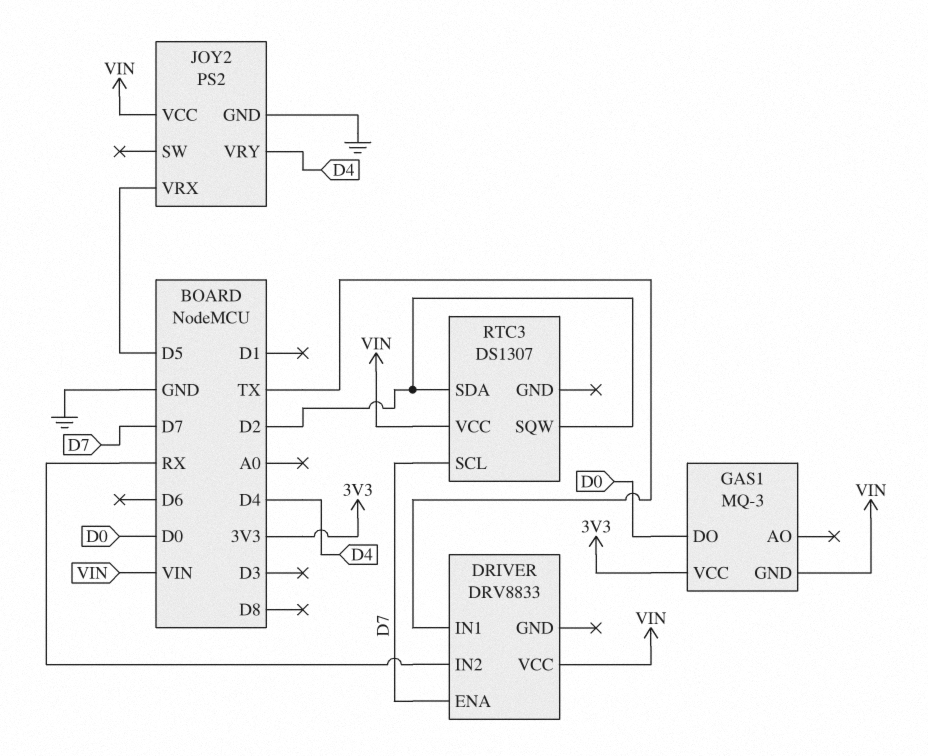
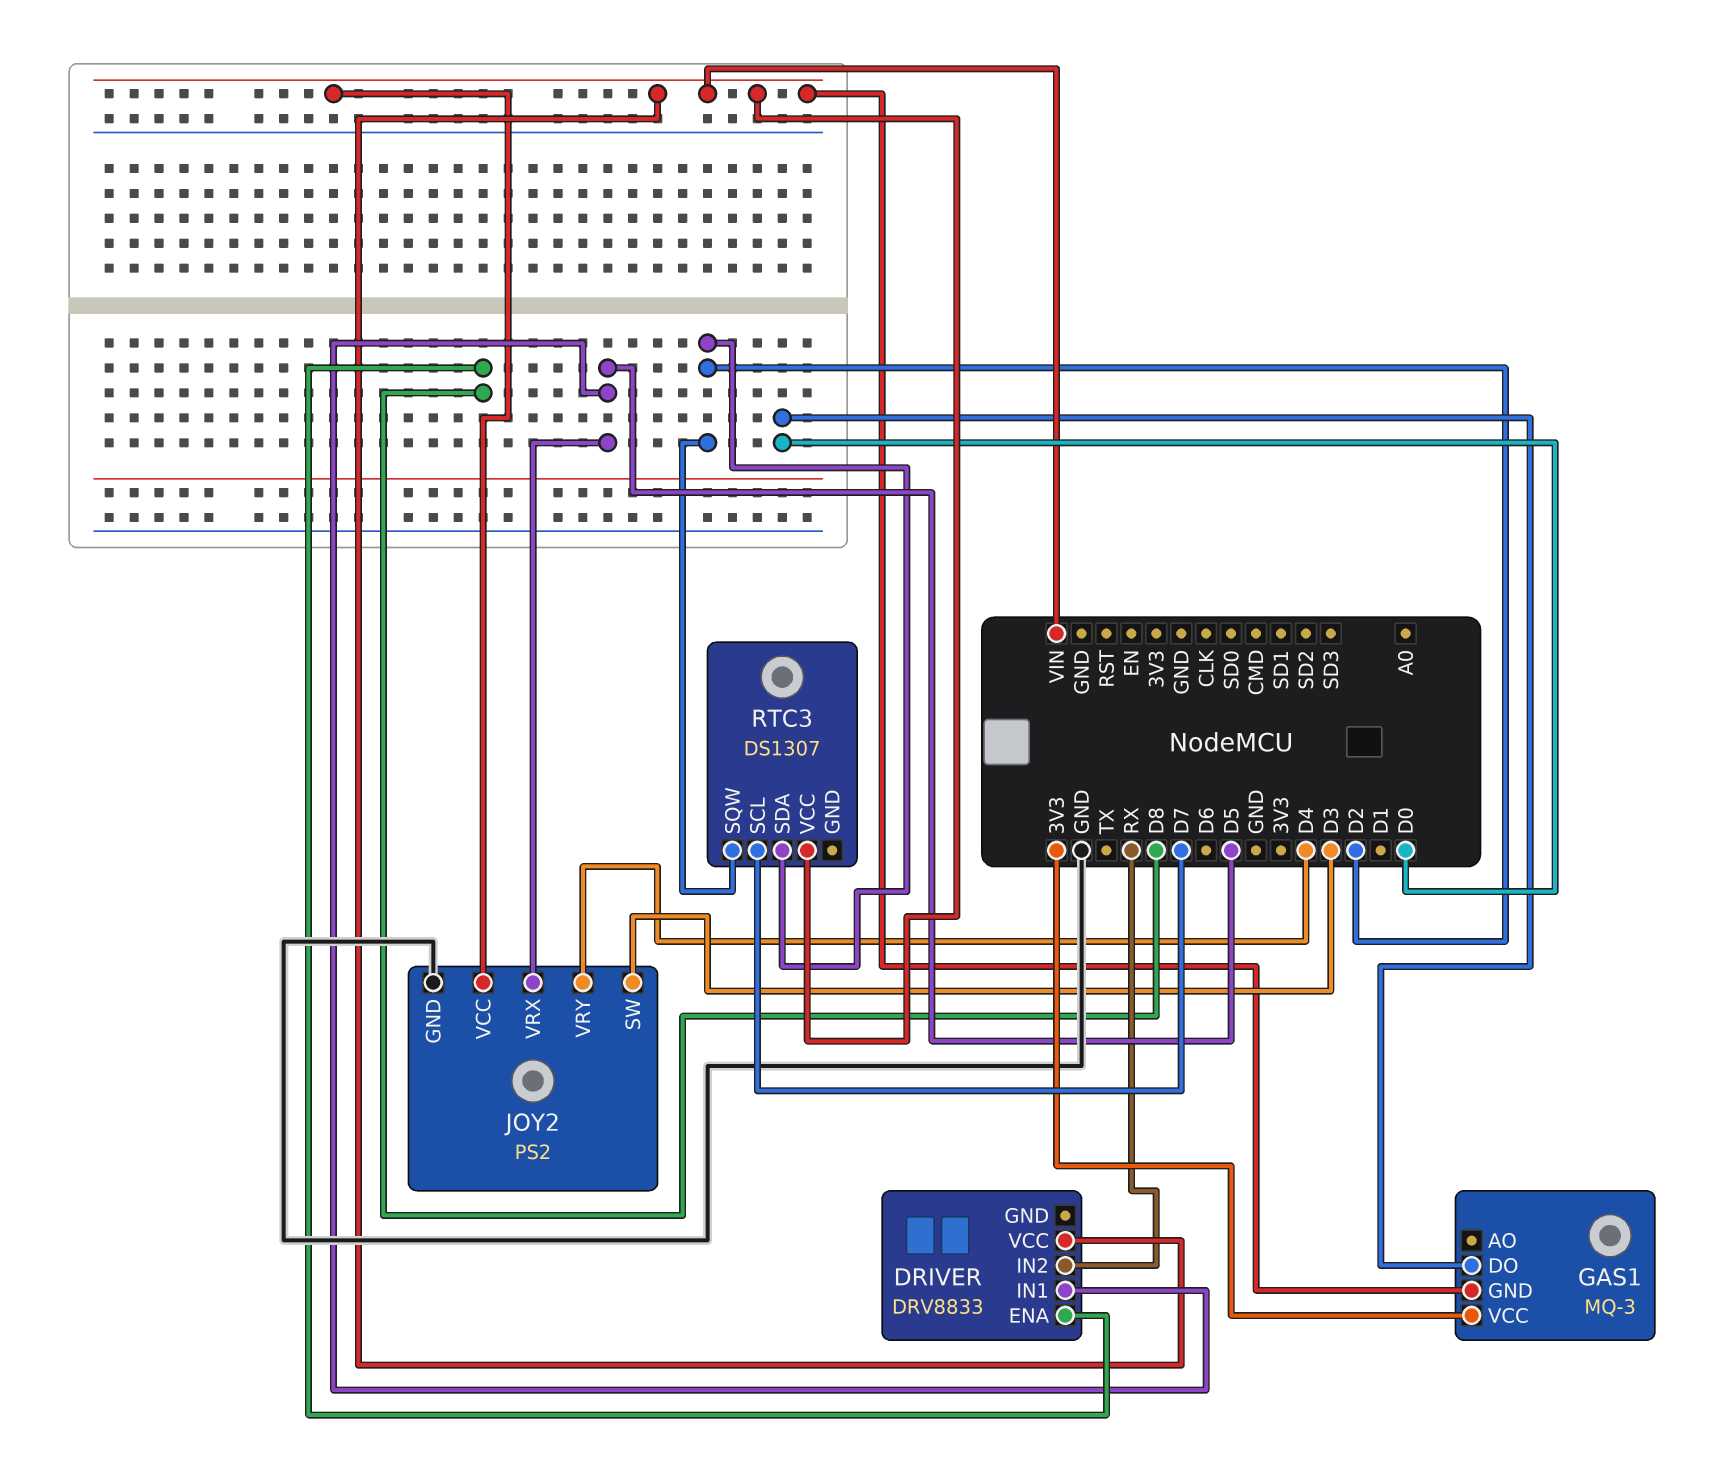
DRIVER pin ENA: D7 -> D8
DRIVER pin IN1: TX -> D5
JOY2 pin SW: none -> D3

